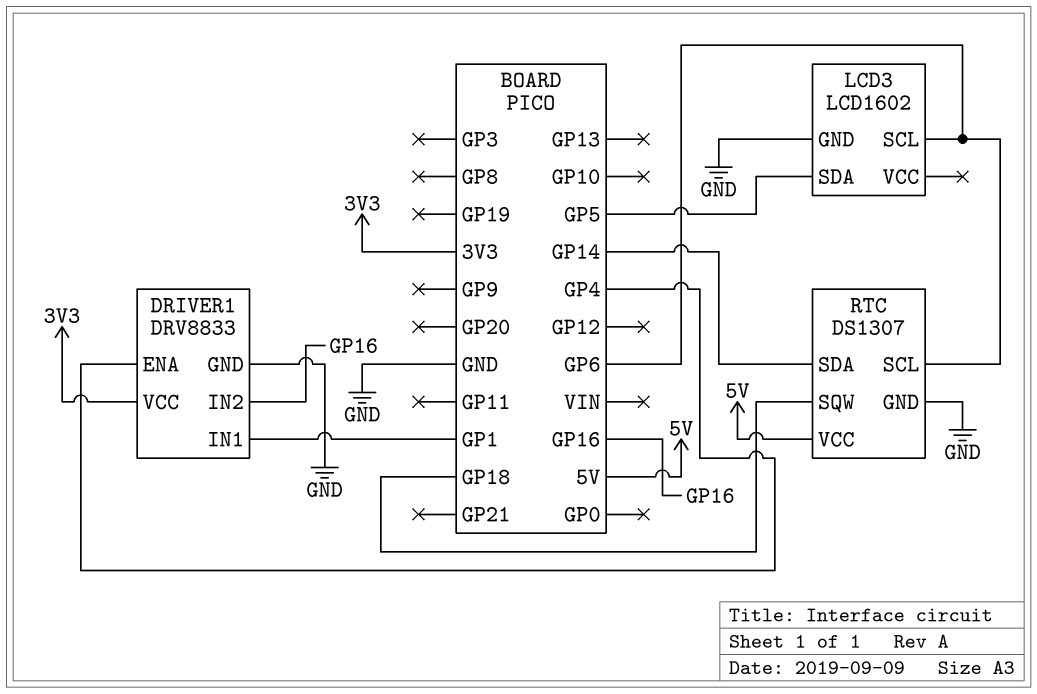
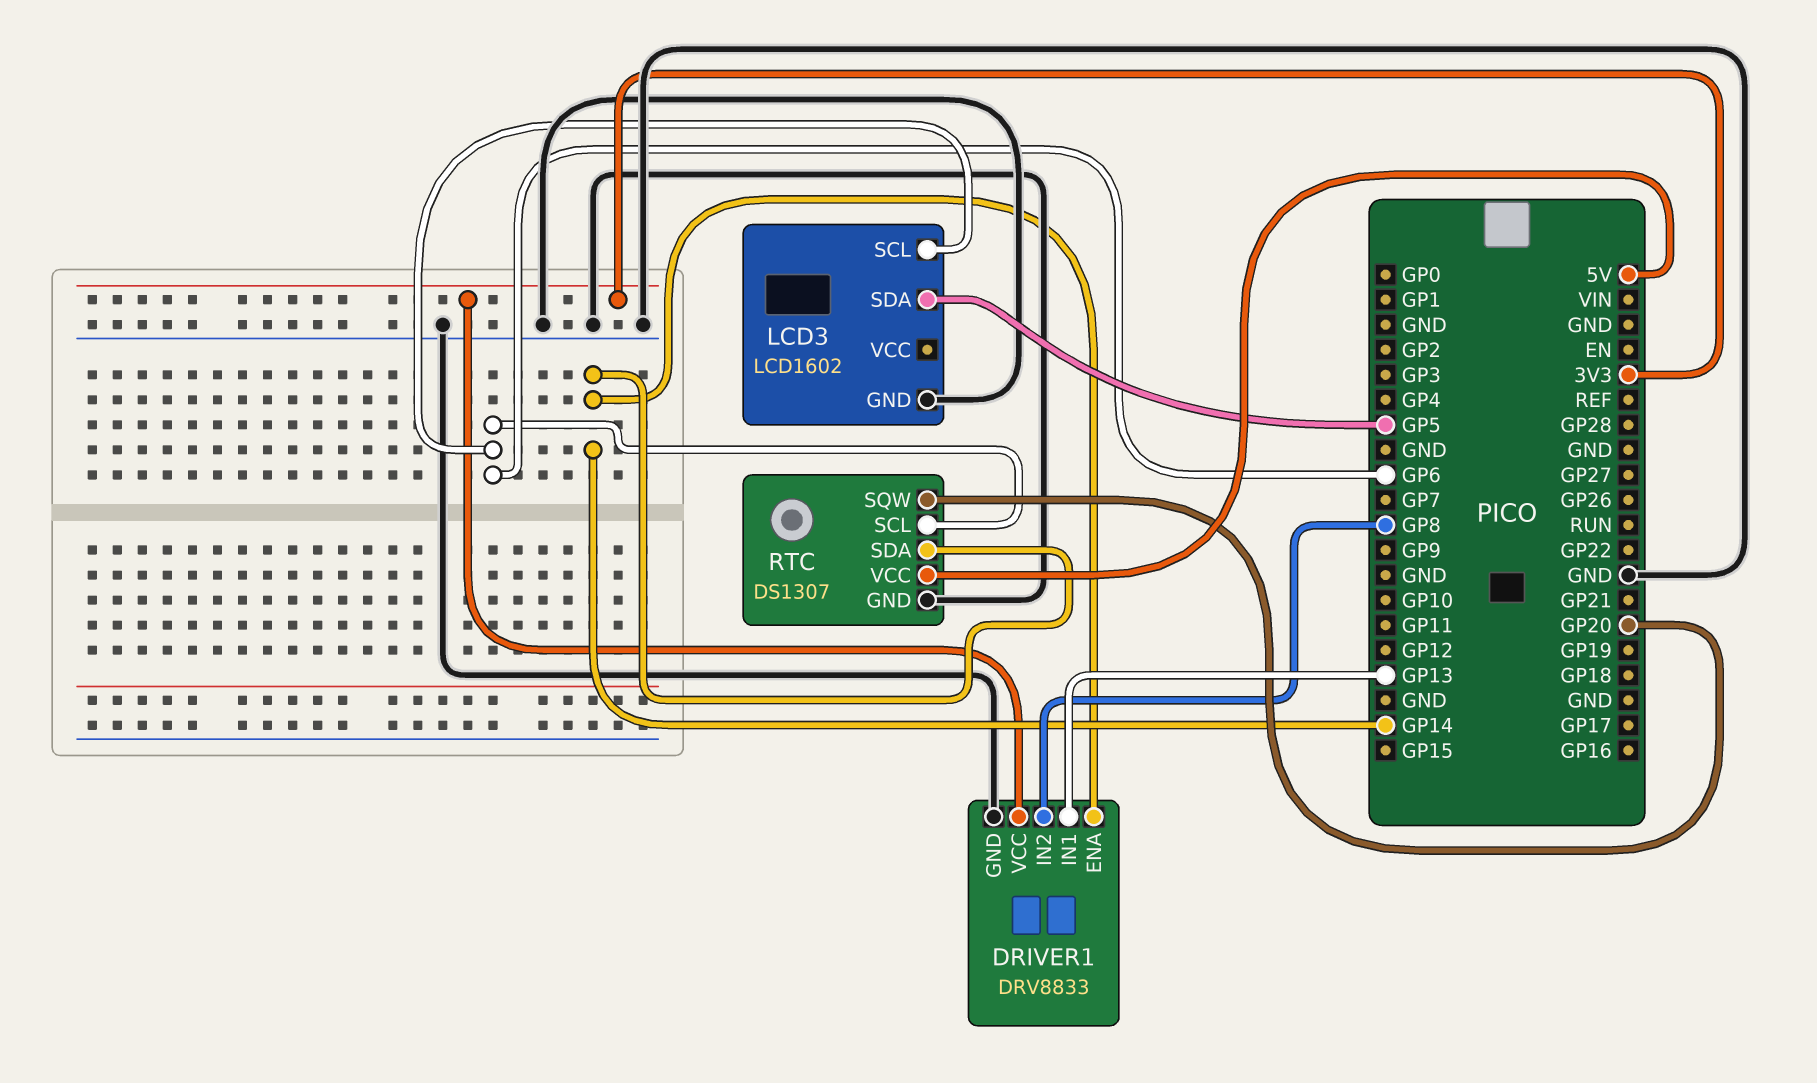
DRIVER1 pin ENA: GP4 -> GP14
DRIVER1 pin IN1: GP1 -> GP13
DRIVER1 pin IN2: GP16 -> GP8
RTC pin SQW: GP18 -> GP20

